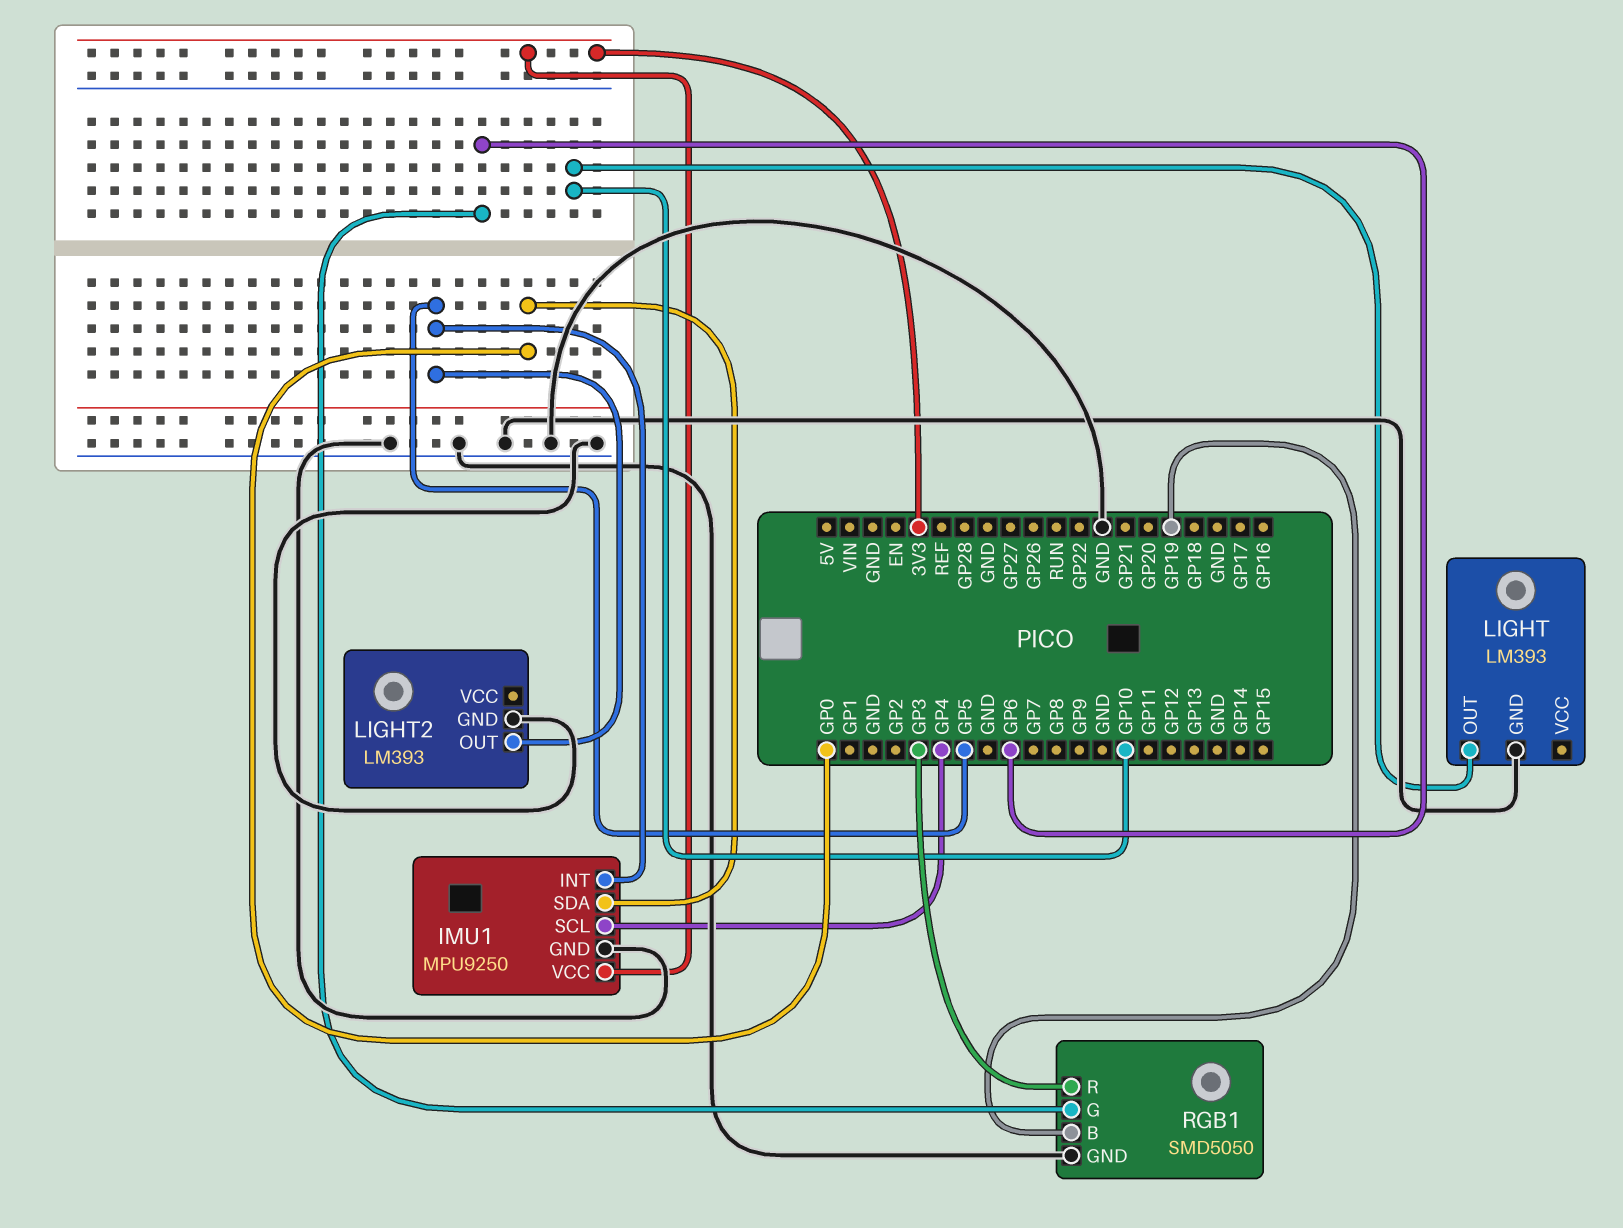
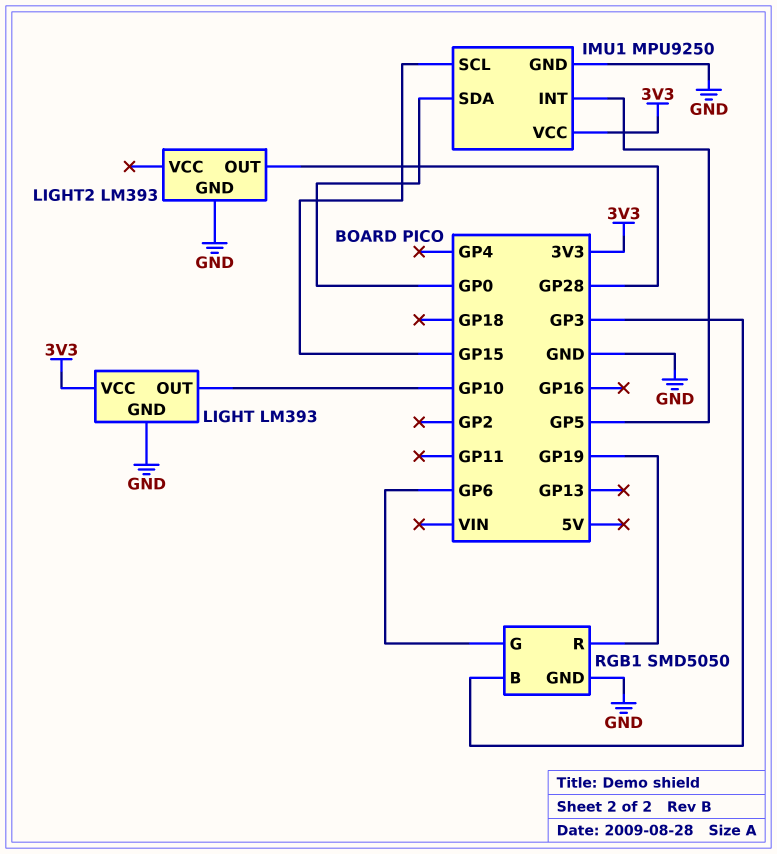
IMU1 pin SCL: GP4 -> GP15
LIGHT pin VCC: none -> 3V3
LIGHT2 pin OUT: GP5 -> GP28
RGB1 pin B: GP19 -> GP3
RGB1 pin R: GP3 -> GP19

